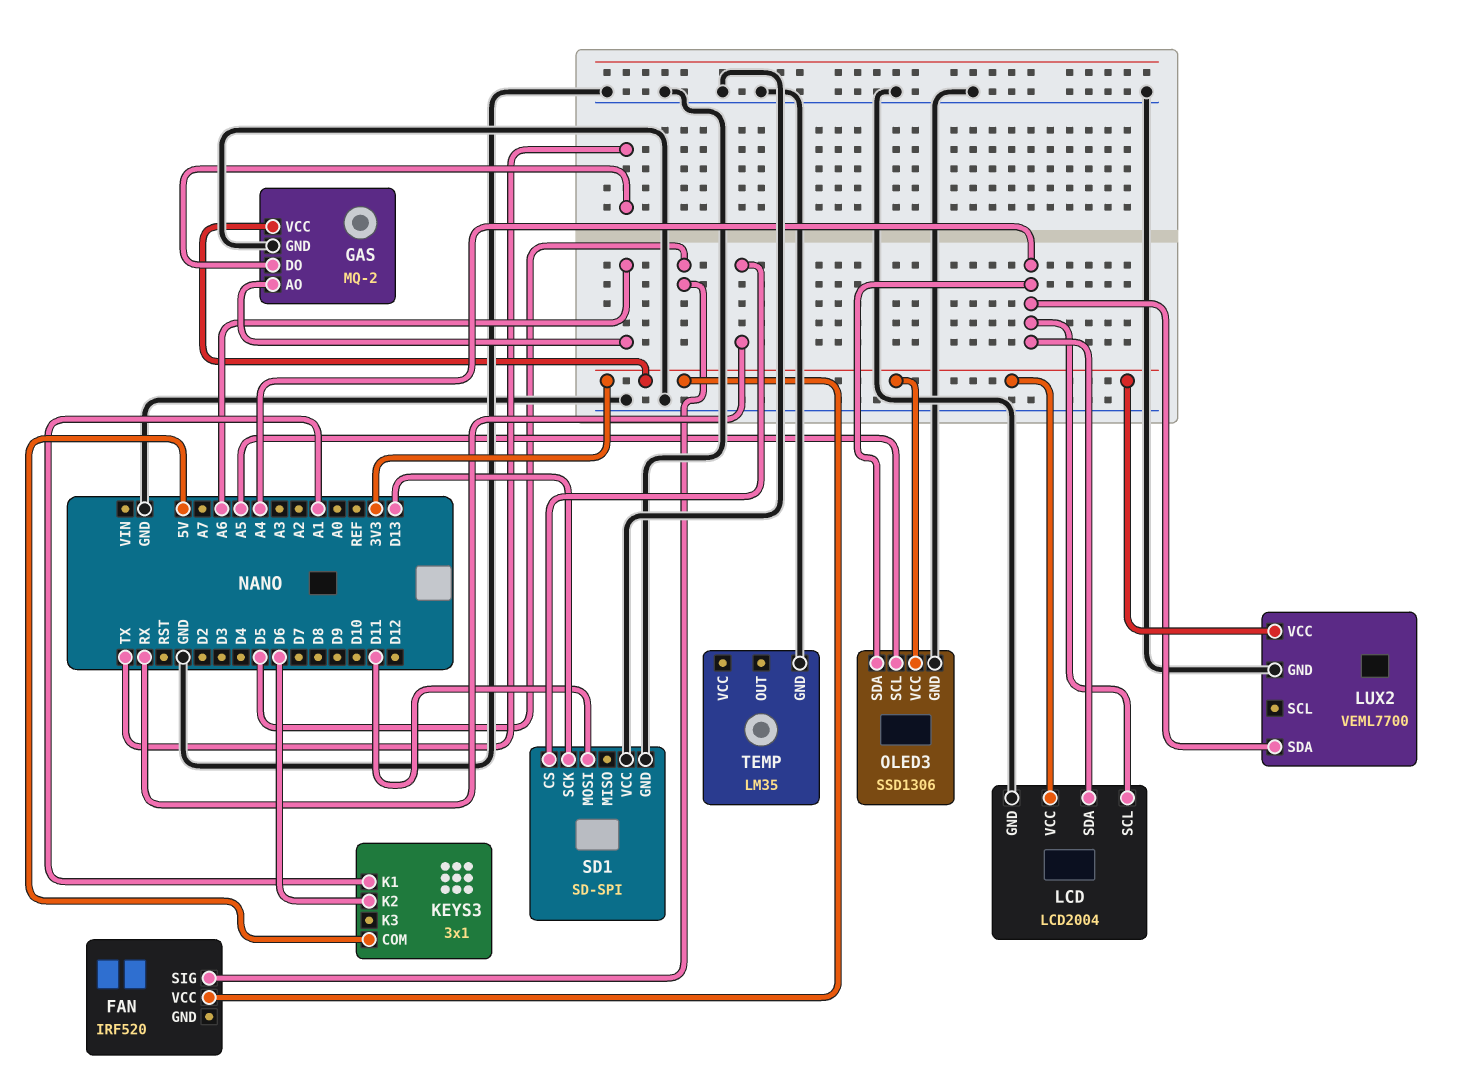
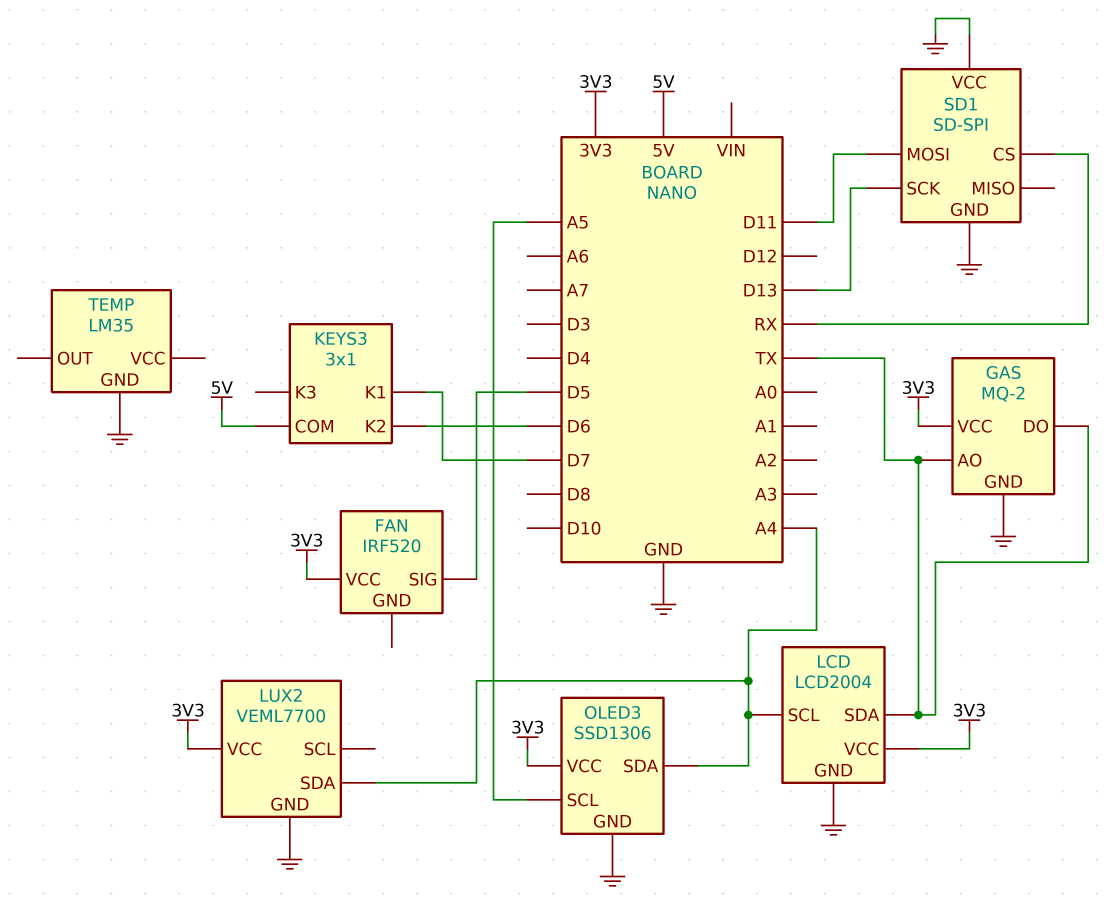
GAS pin AO: A6 -> TX
KEYS3 pin K1: A1 -> D7
LCD pin SDA: A4 -> TX

